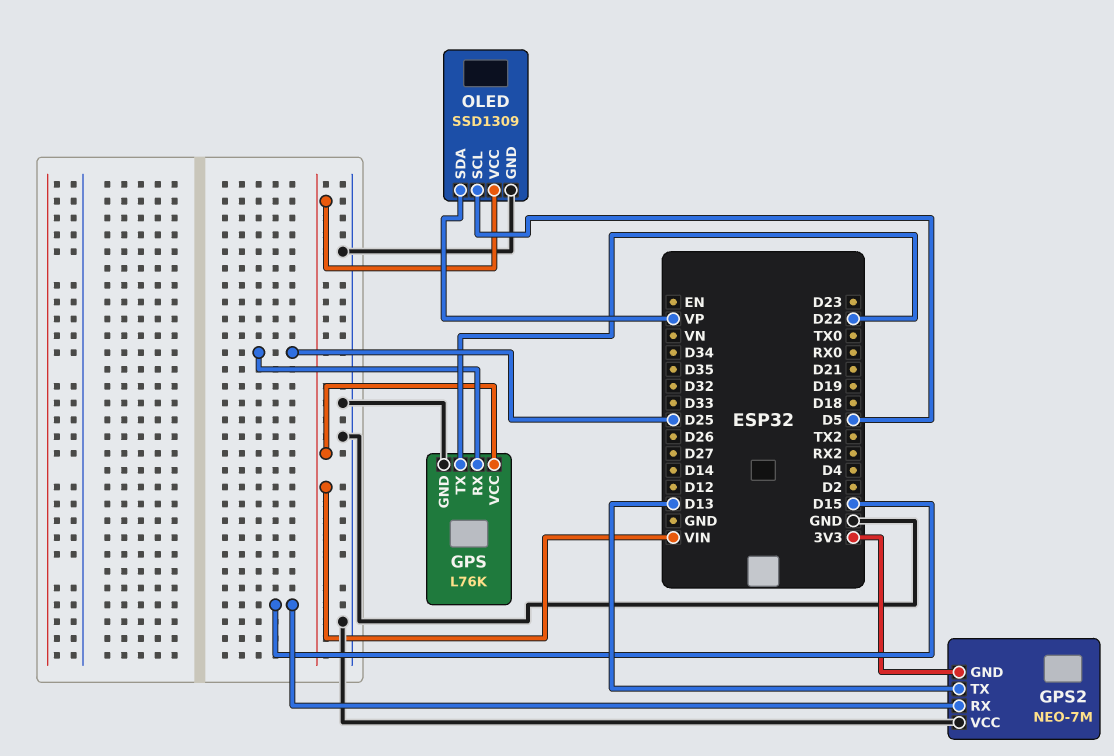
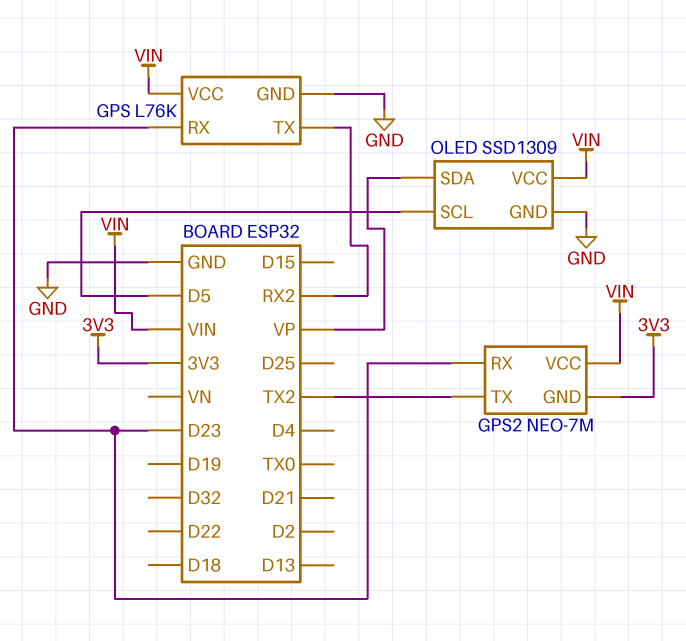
GPS pin RX: D25 -> D23
GPS pin TX: D22 -> RX2
GPS2 pin RX: D15 -> D23
GPS2 pin TX: D13 -> TX2
GPS2 pin VCC: GND -> VIN

